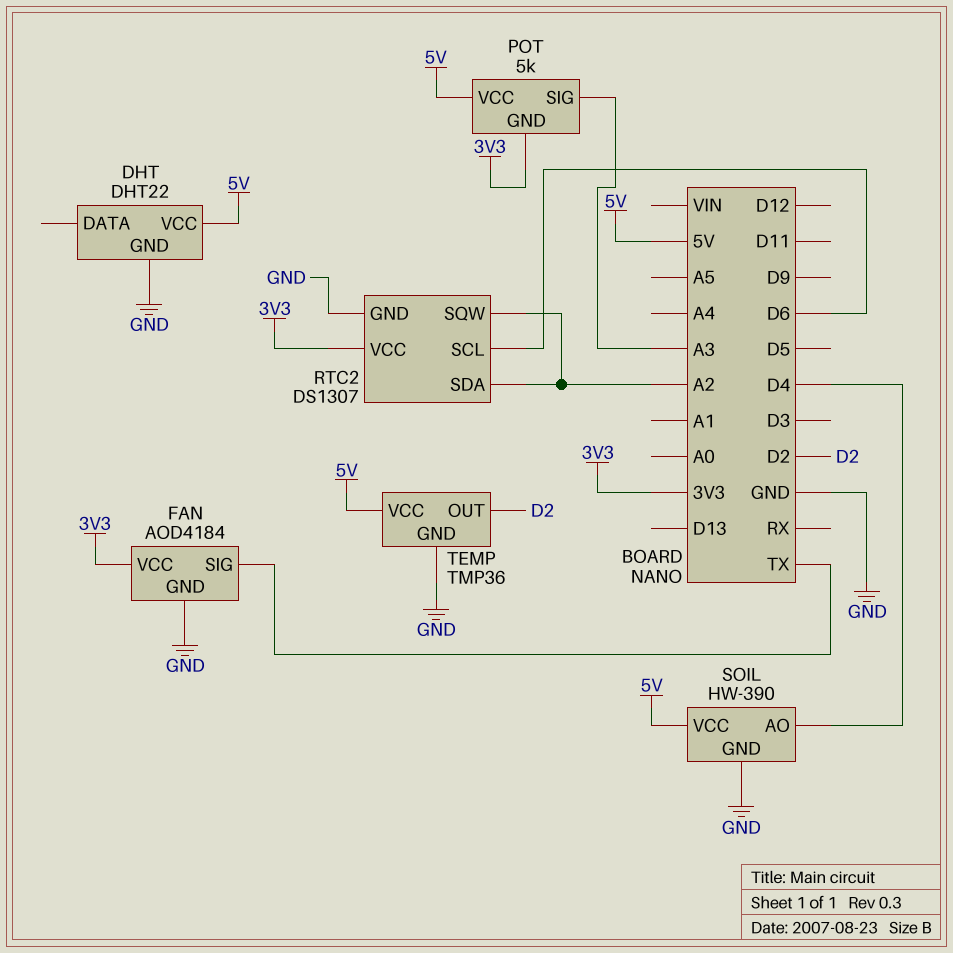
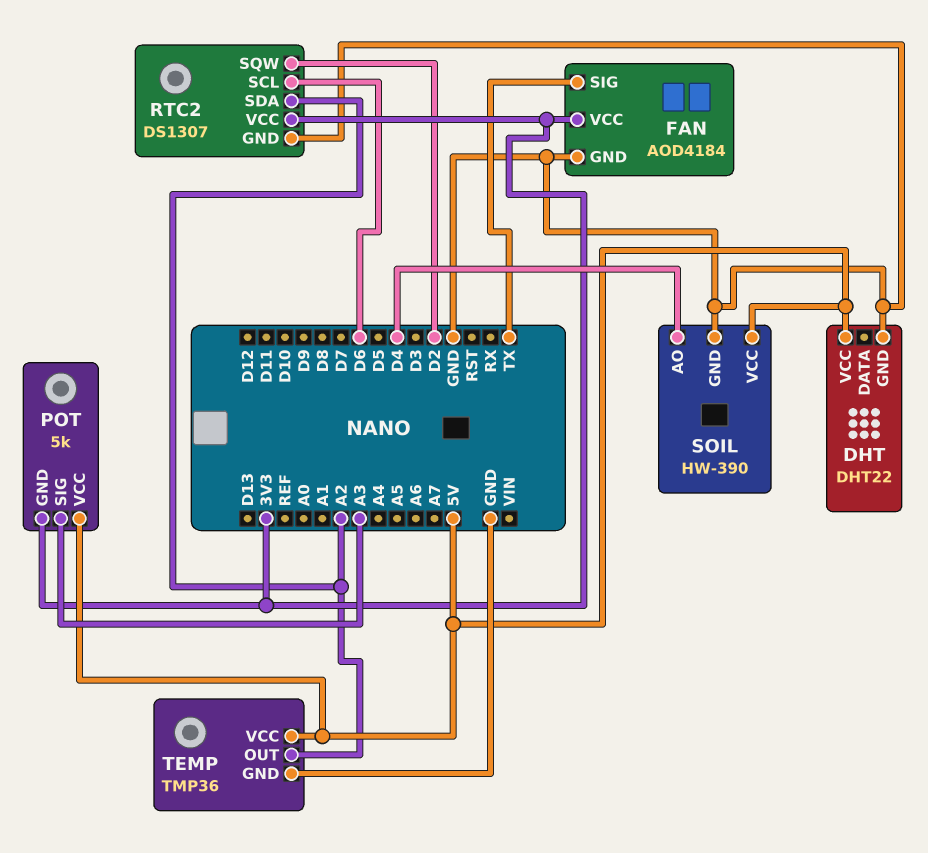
RTC2 pin SQW: A2 -> D2
TEMP pin OUT: D2 -> A2

